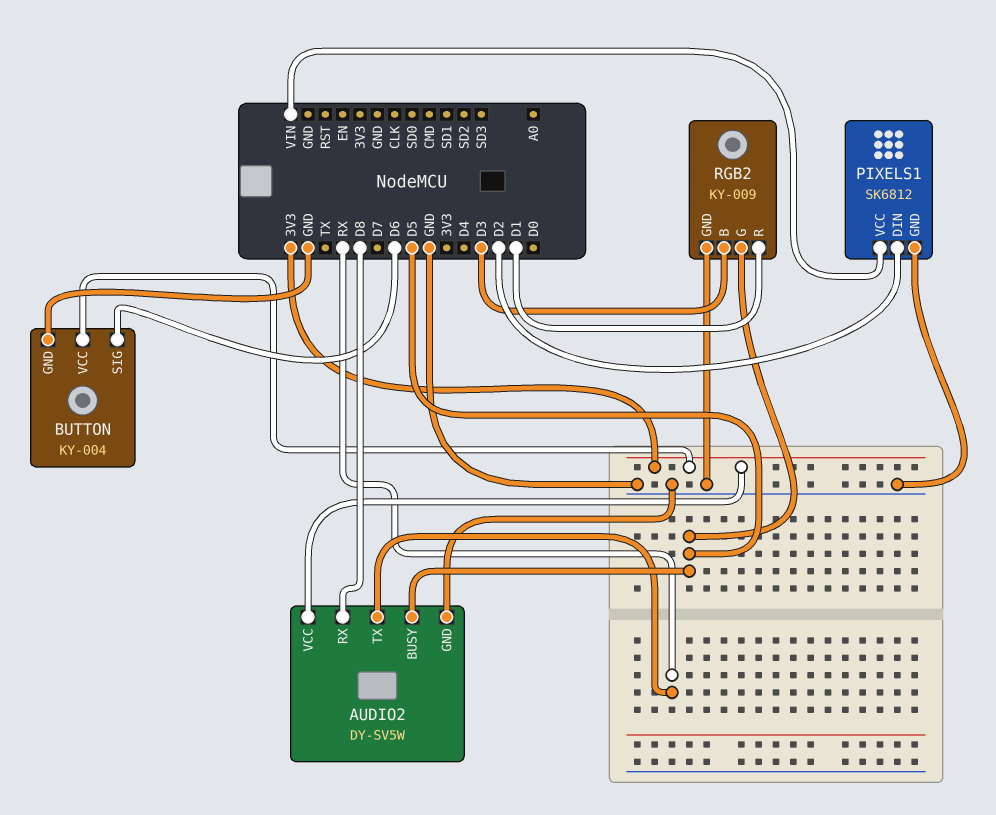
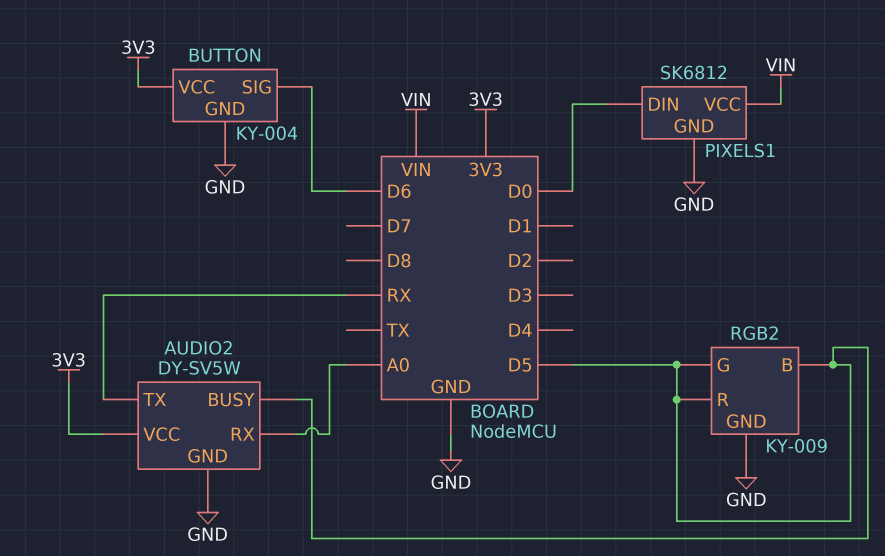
AUDIO2 pin RX: D8 -> A0
PIXELS1 pin DIN: D2 -> D0
RGB2 pin B: D3 -> D5
RGB2 pin R: D1 -> D5

